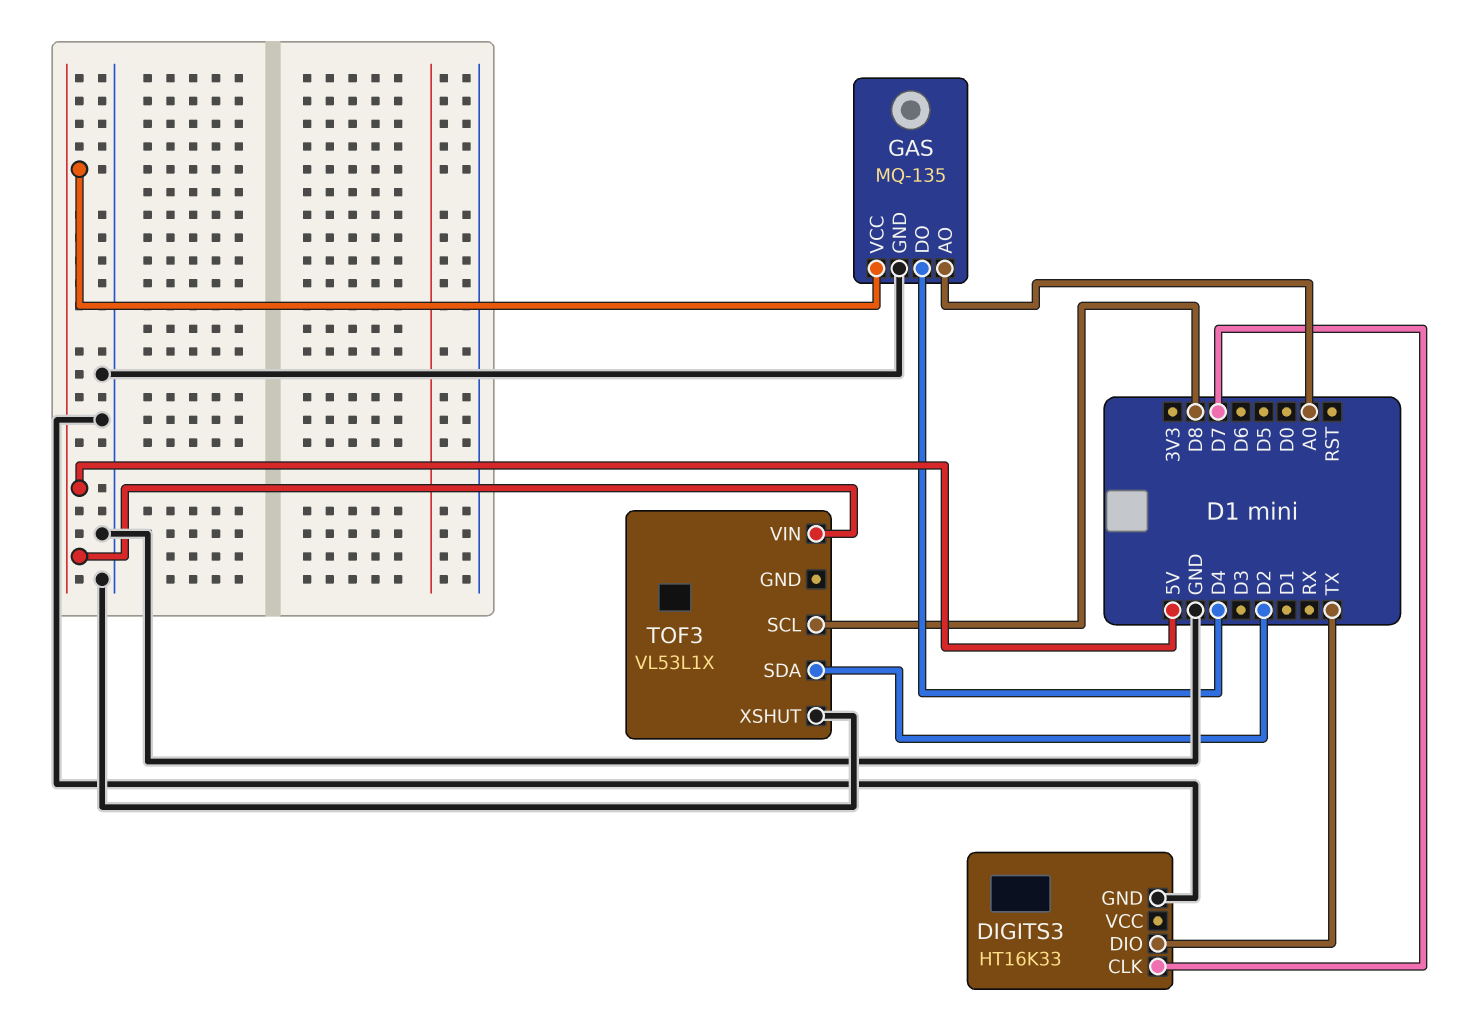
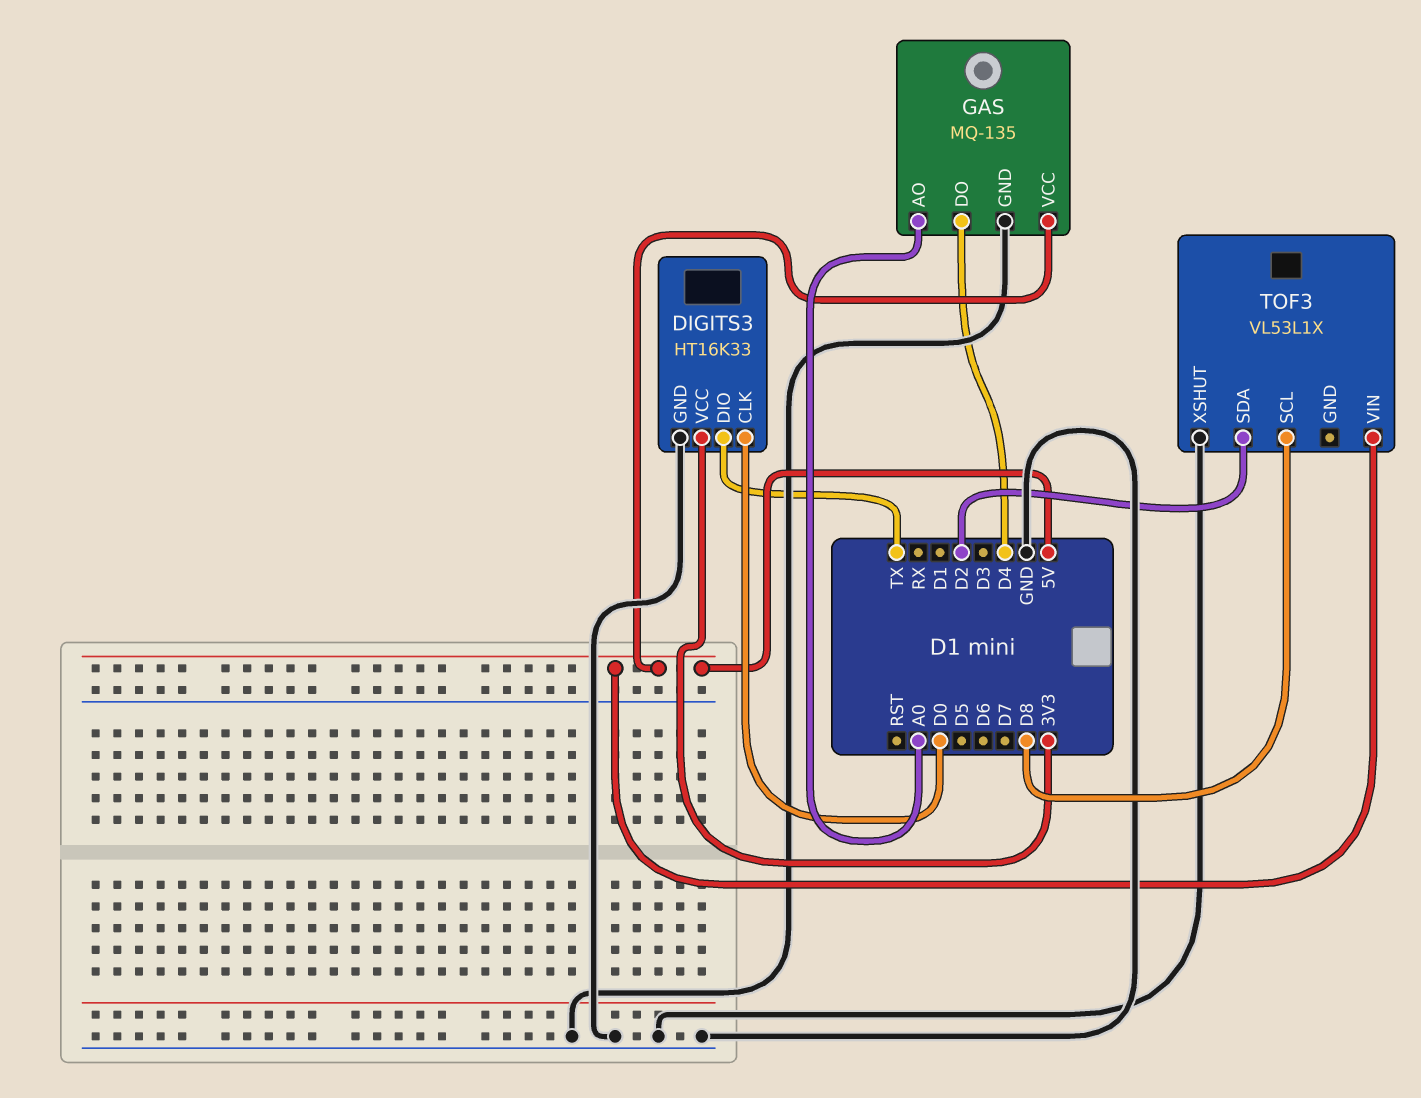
DIGITS3 pin CLK: D7 -> D0
DIGITS3 pin VCC: none -> 3V3

